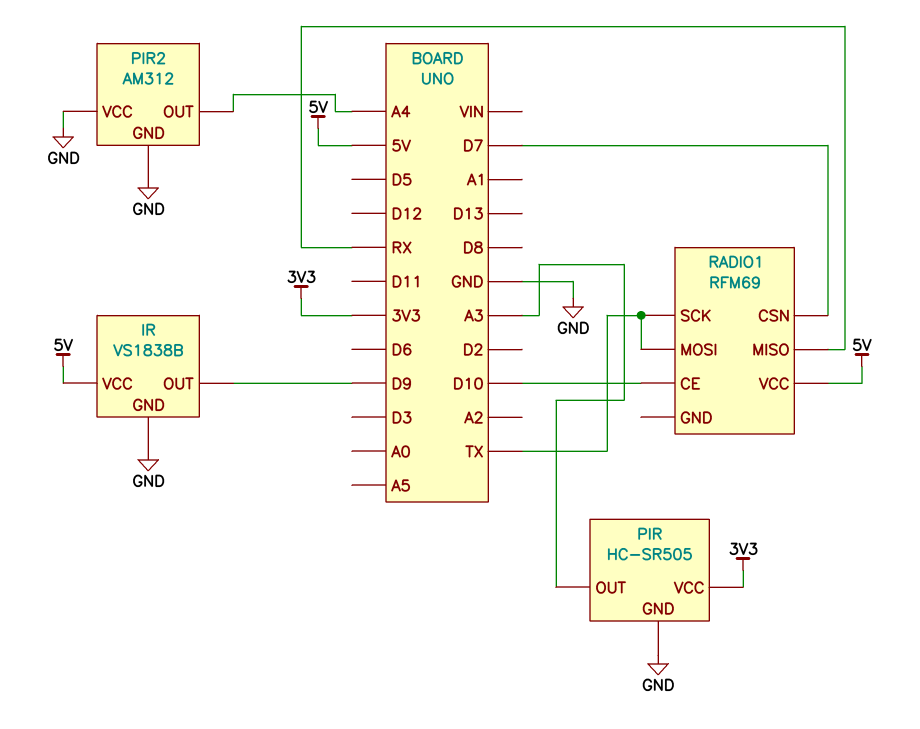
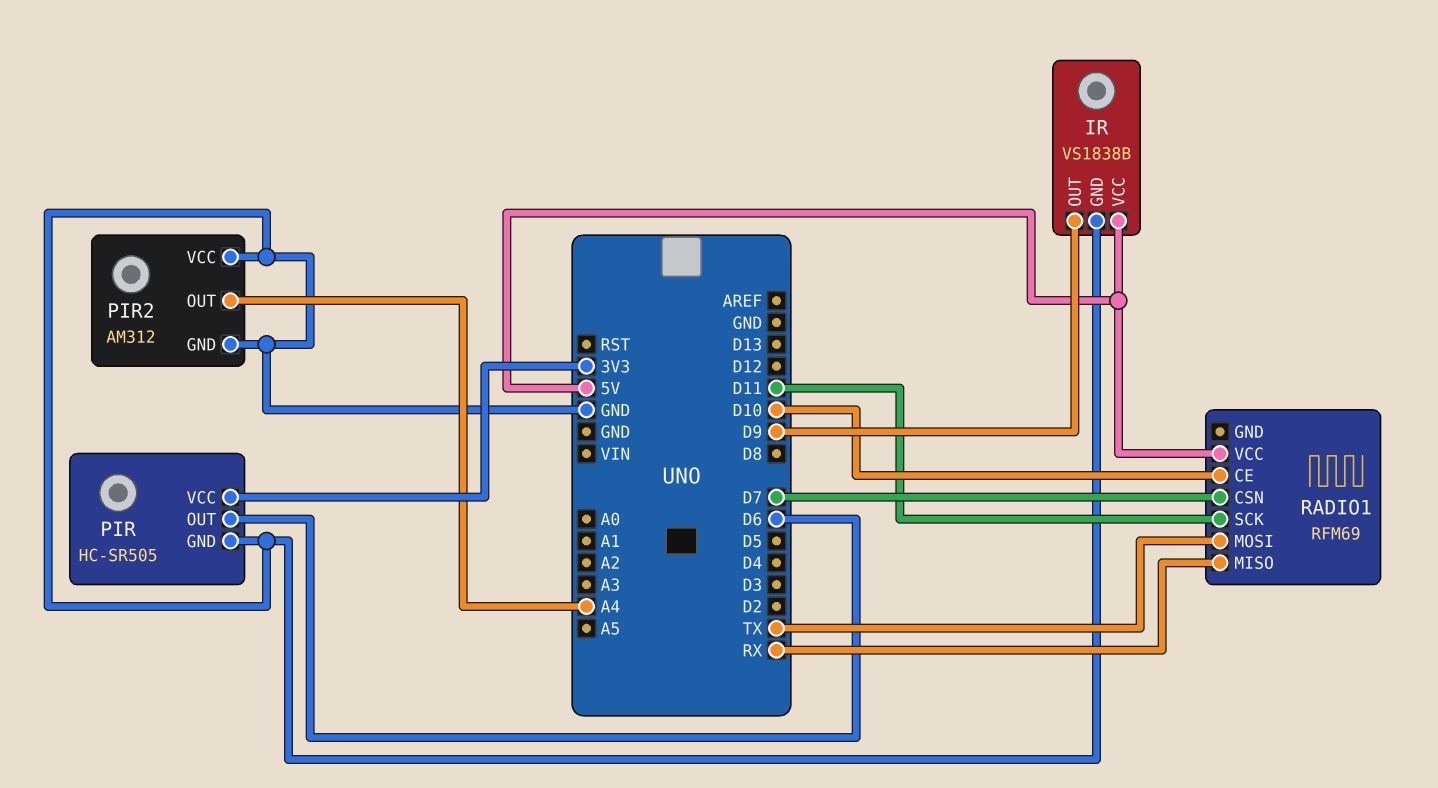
PIR pin OUT: A3 -> D6
RADIO1 pin SCK: TX -> D11

